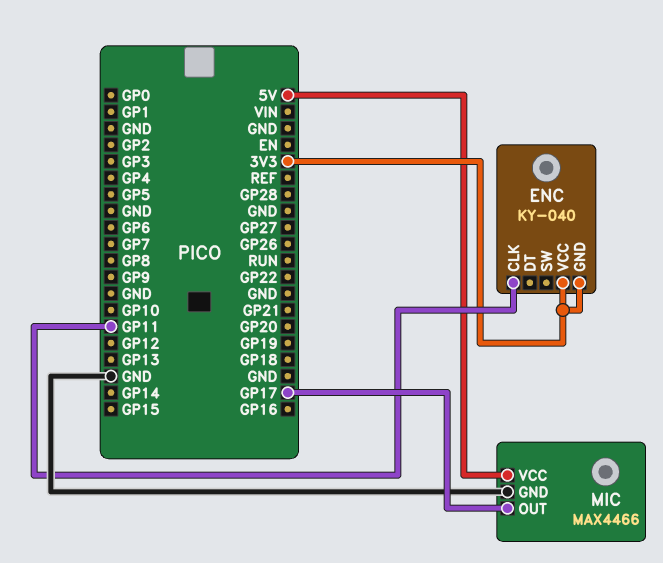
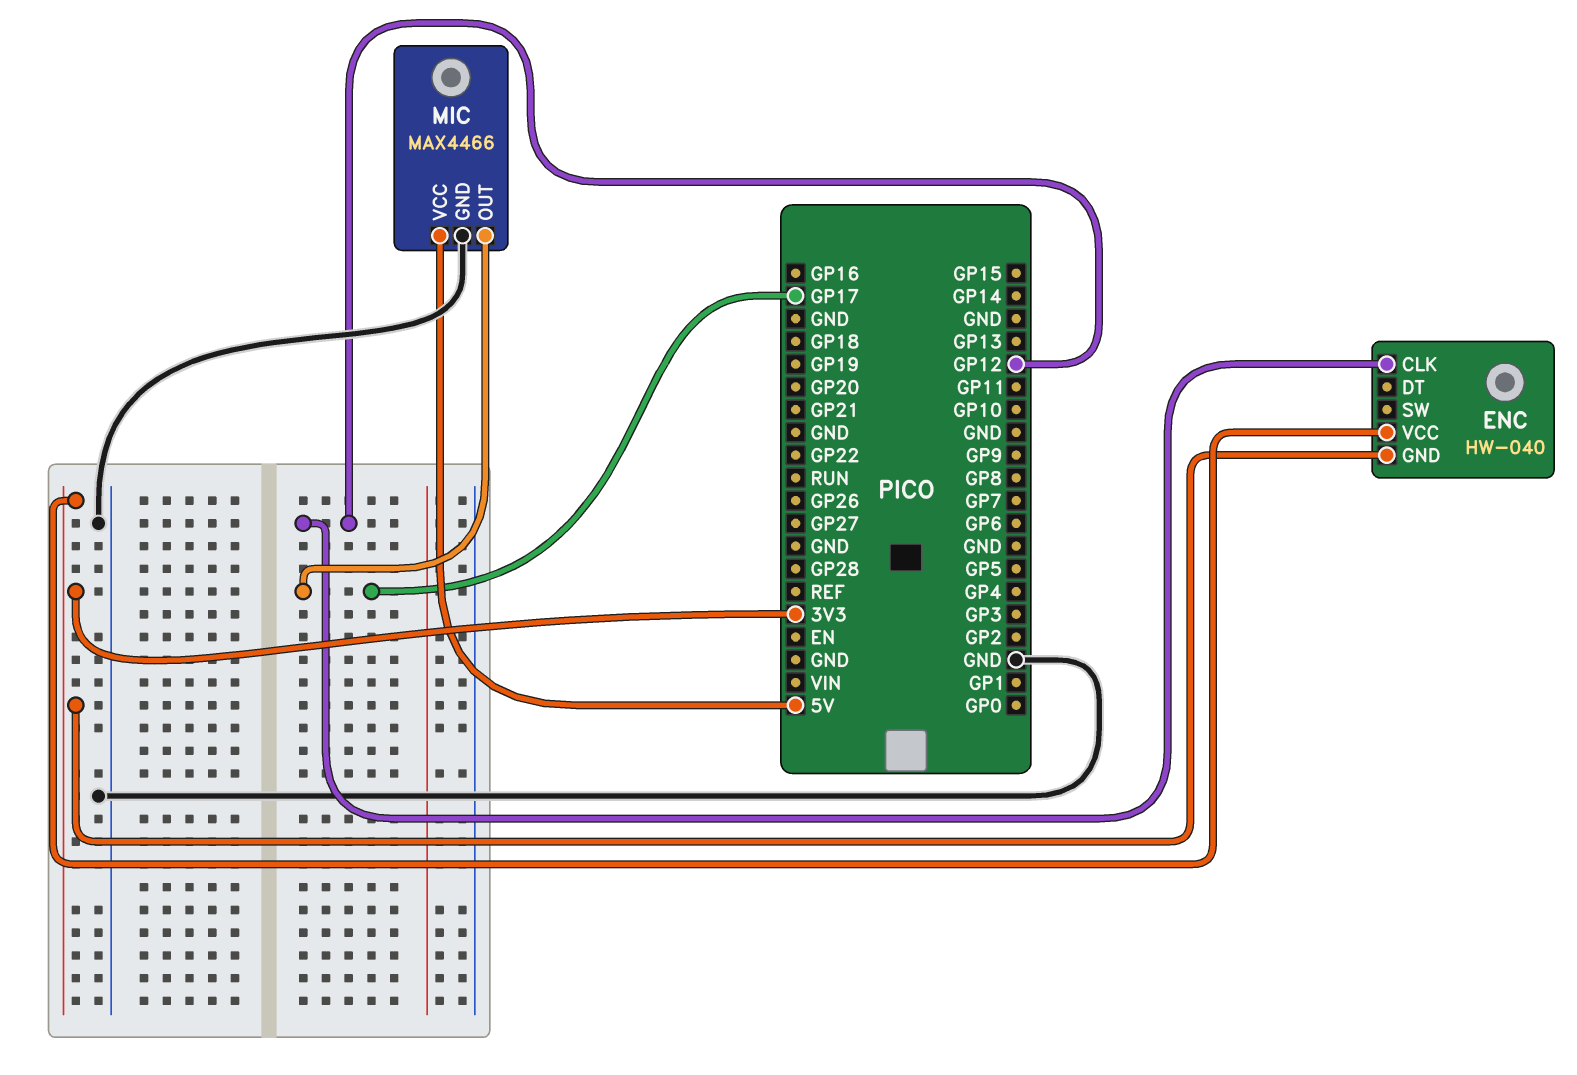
ENC: KY-040 -> HW-040
ENC pin CLK: GP11 -> GP12

